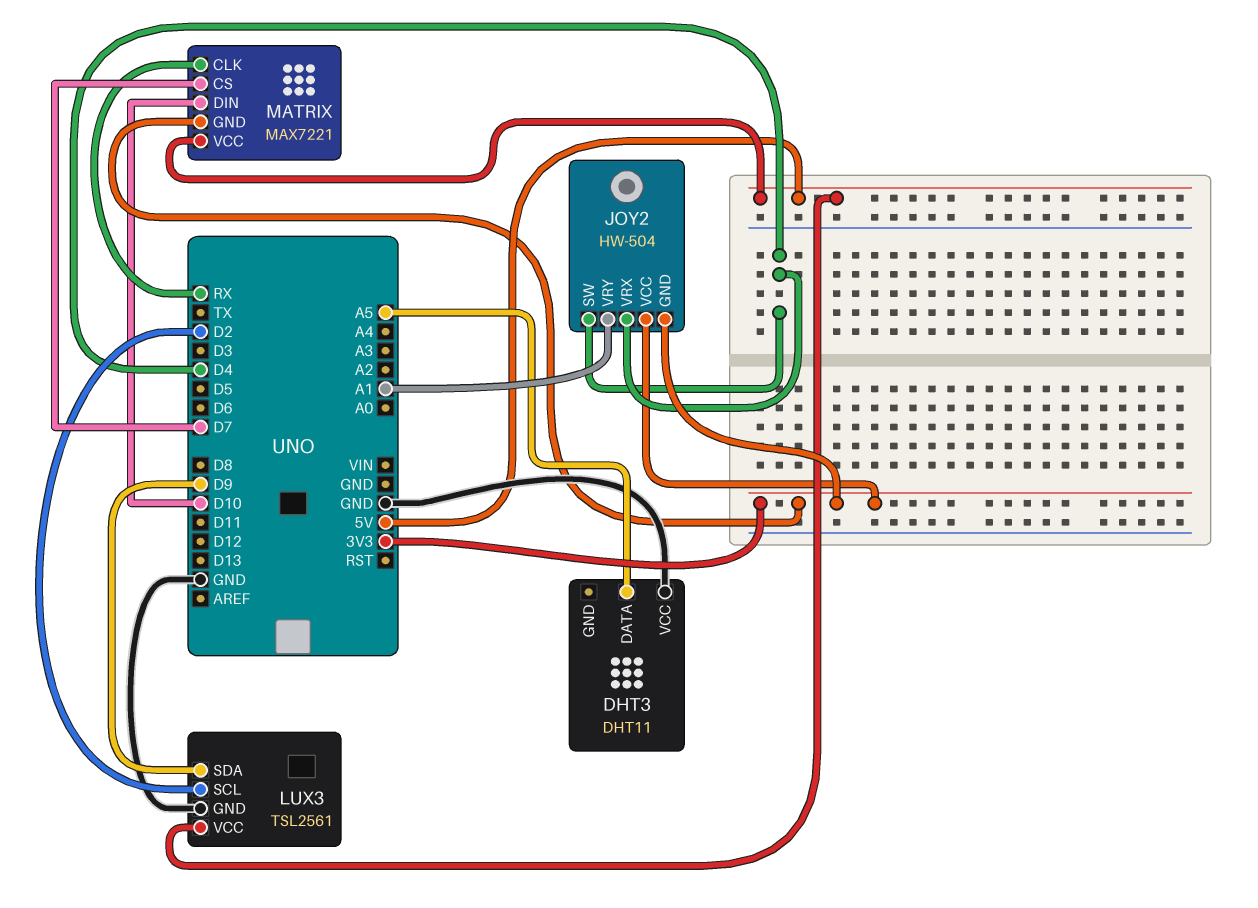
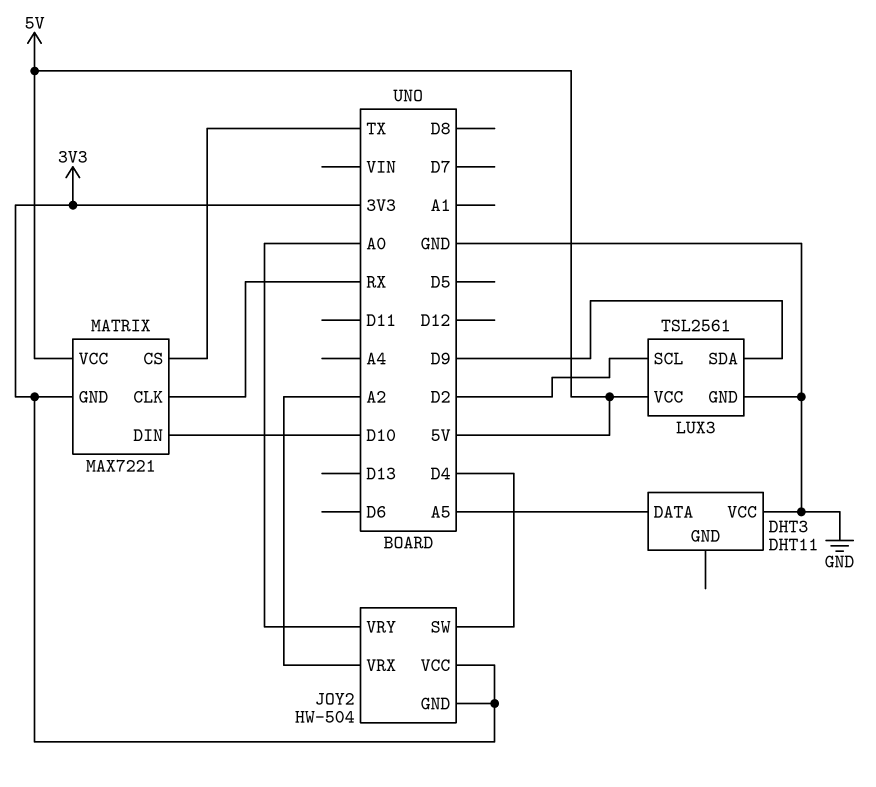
JOY2 pin VRX: D4 -> A2
JOY2 pin VRY: A1 -> A0
MATRIX pin CS: D7 -> TX

